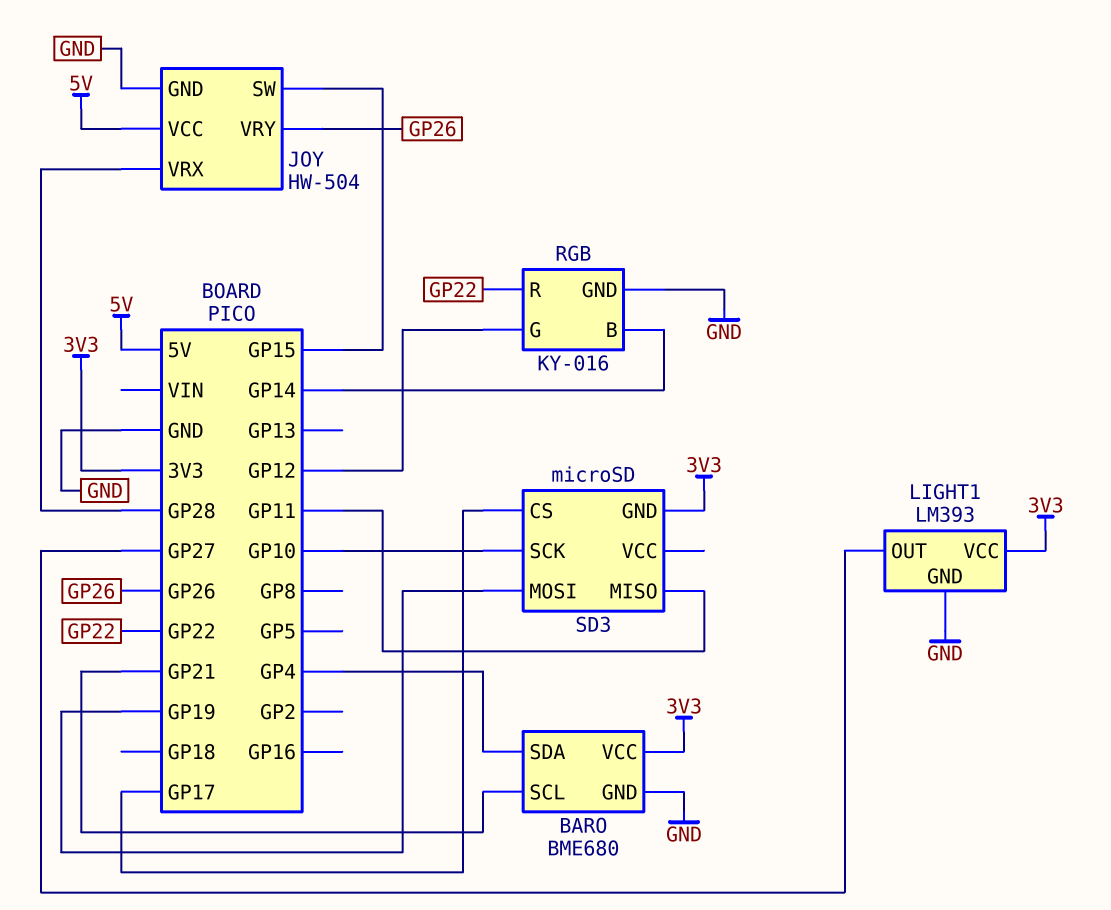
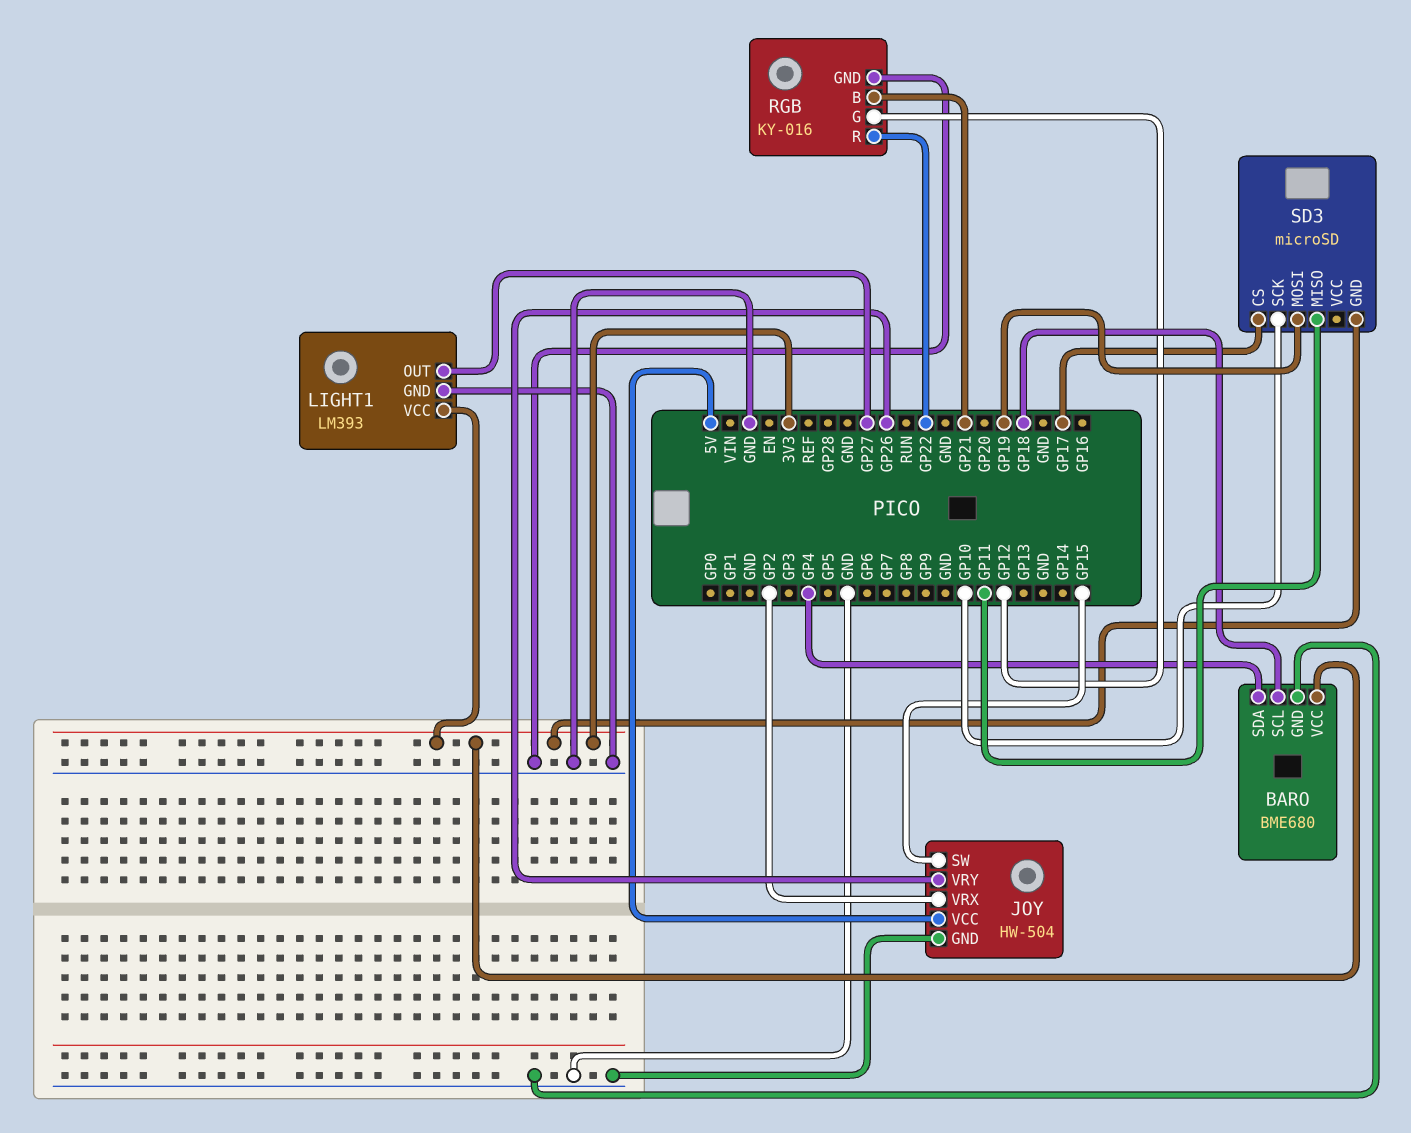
BARO pin SCL: GP21 -> GP18
JOY pin VRX: GP28 -> GP2
RGB pin B: GP14 -> GP21

